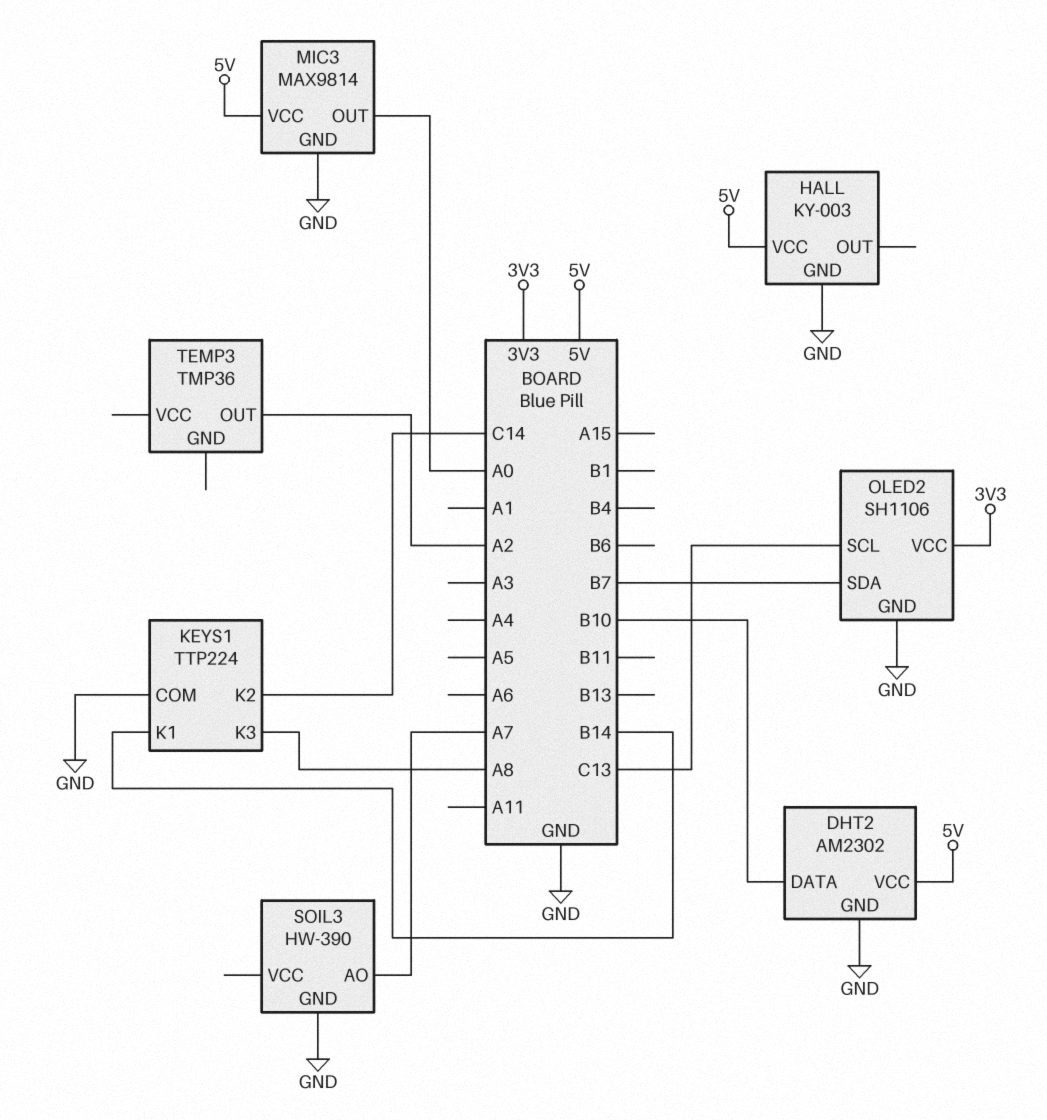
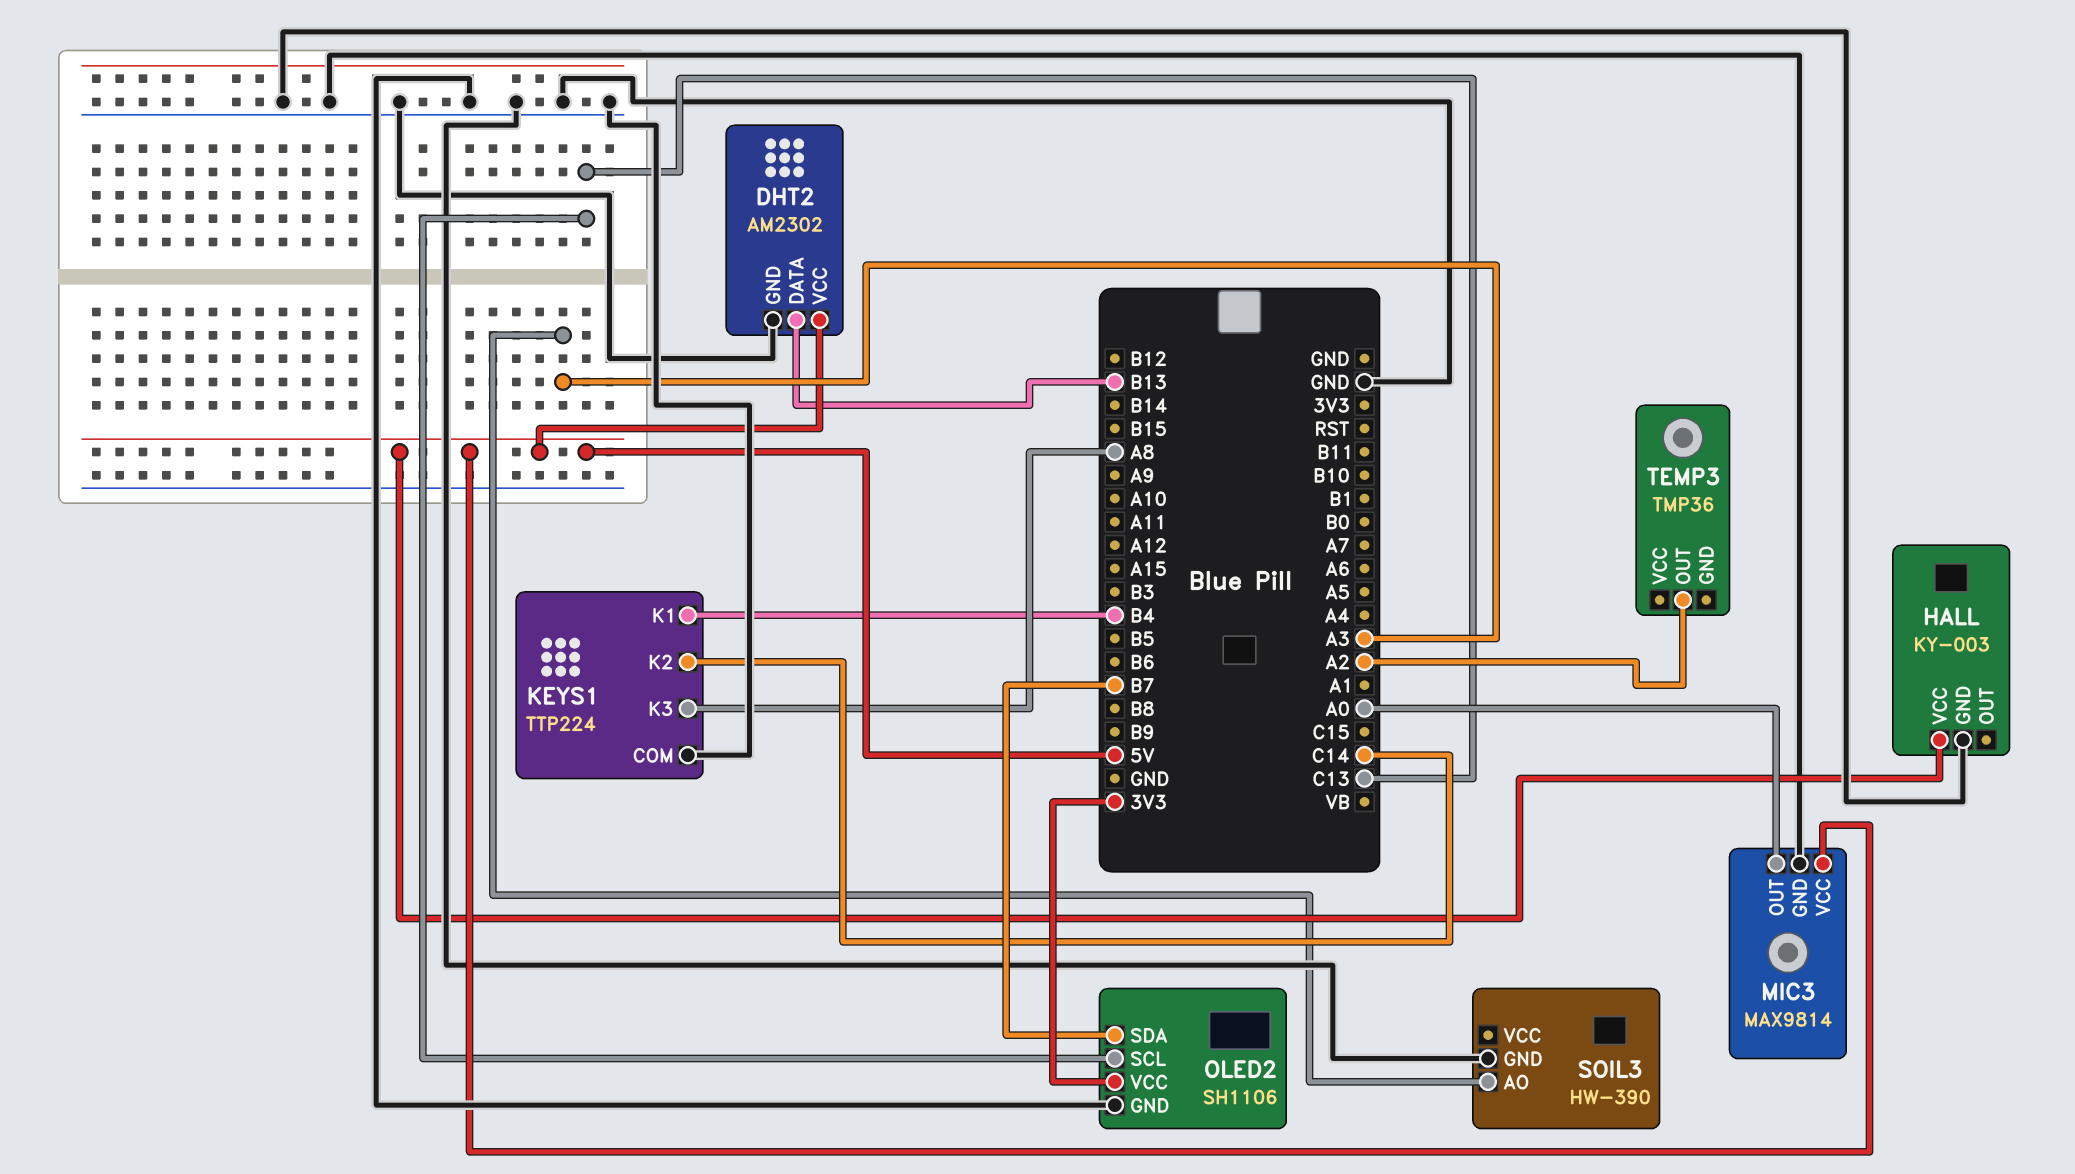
DHT2 pin DATA: B10 -> B13
KEYS1 pin K1: B14 -> B4
SOIL3 pin AO: A7 -> A3

